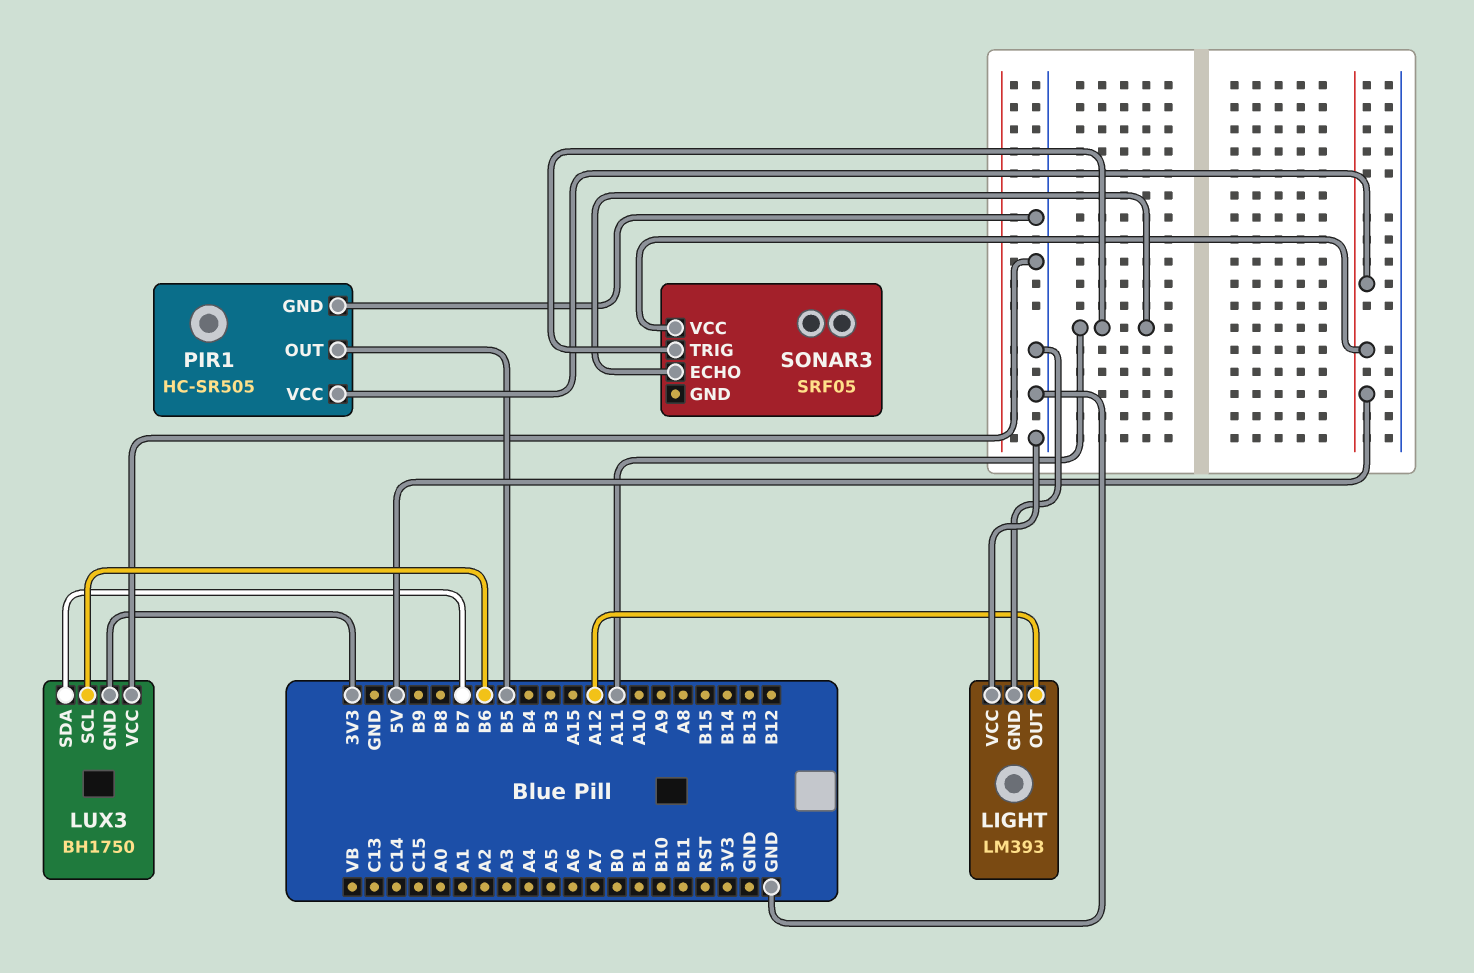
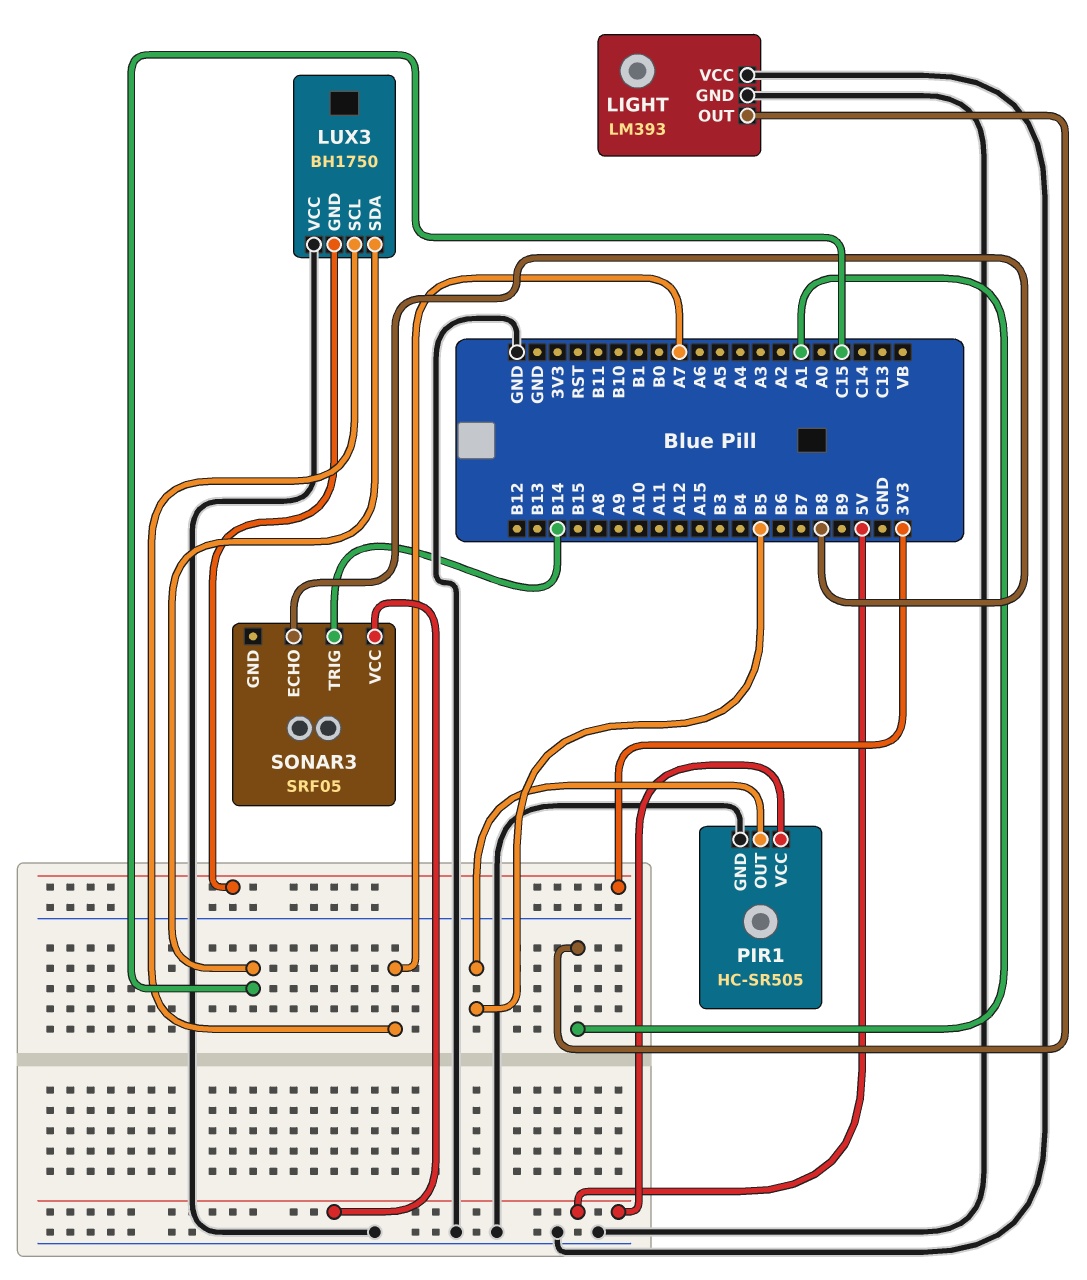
LIGHT pin OUT: A12 -> A1
LUX3 pin SCL: B6 -> A7
LUX3 pin SDA: B7 -> C15
SONAR3 pin ECHO: A11 -> B8
SONAR3 pin TRIG: A11 -> B14

